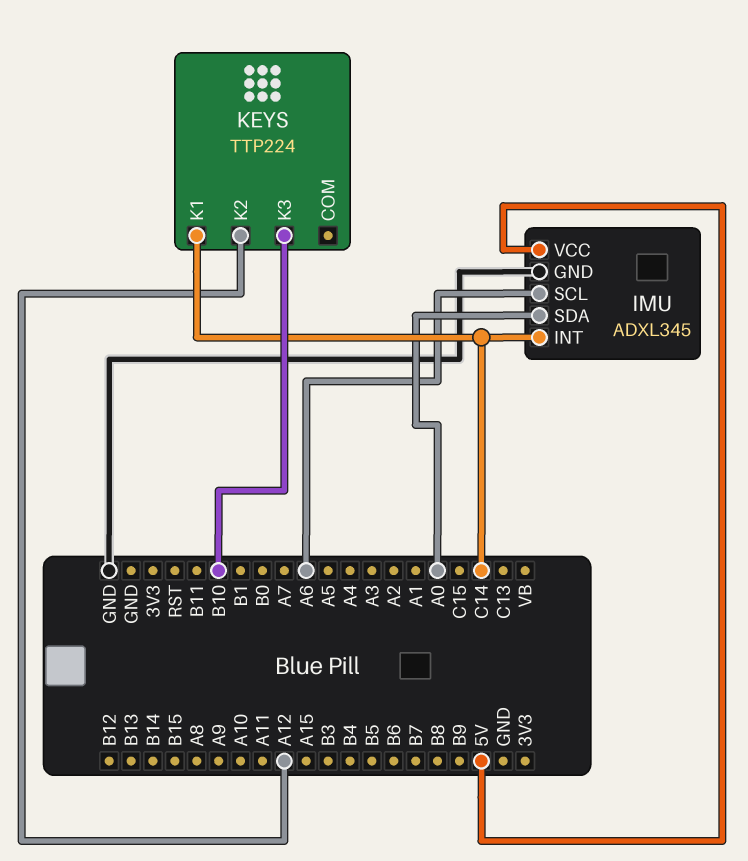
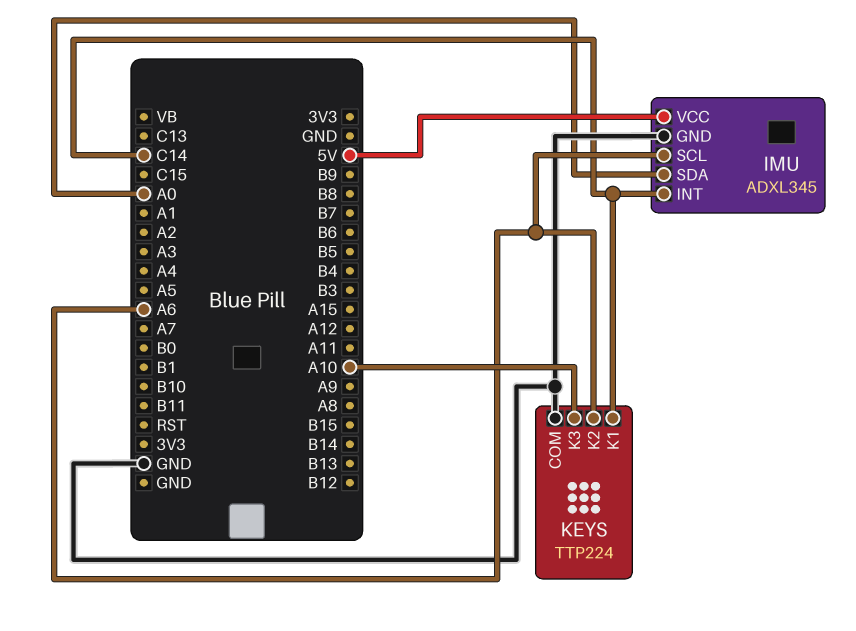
KEYS pin COM: none -> GND
KEYS pin K2: A12 -> A6
KEYS pin K3: B10 -> A10

